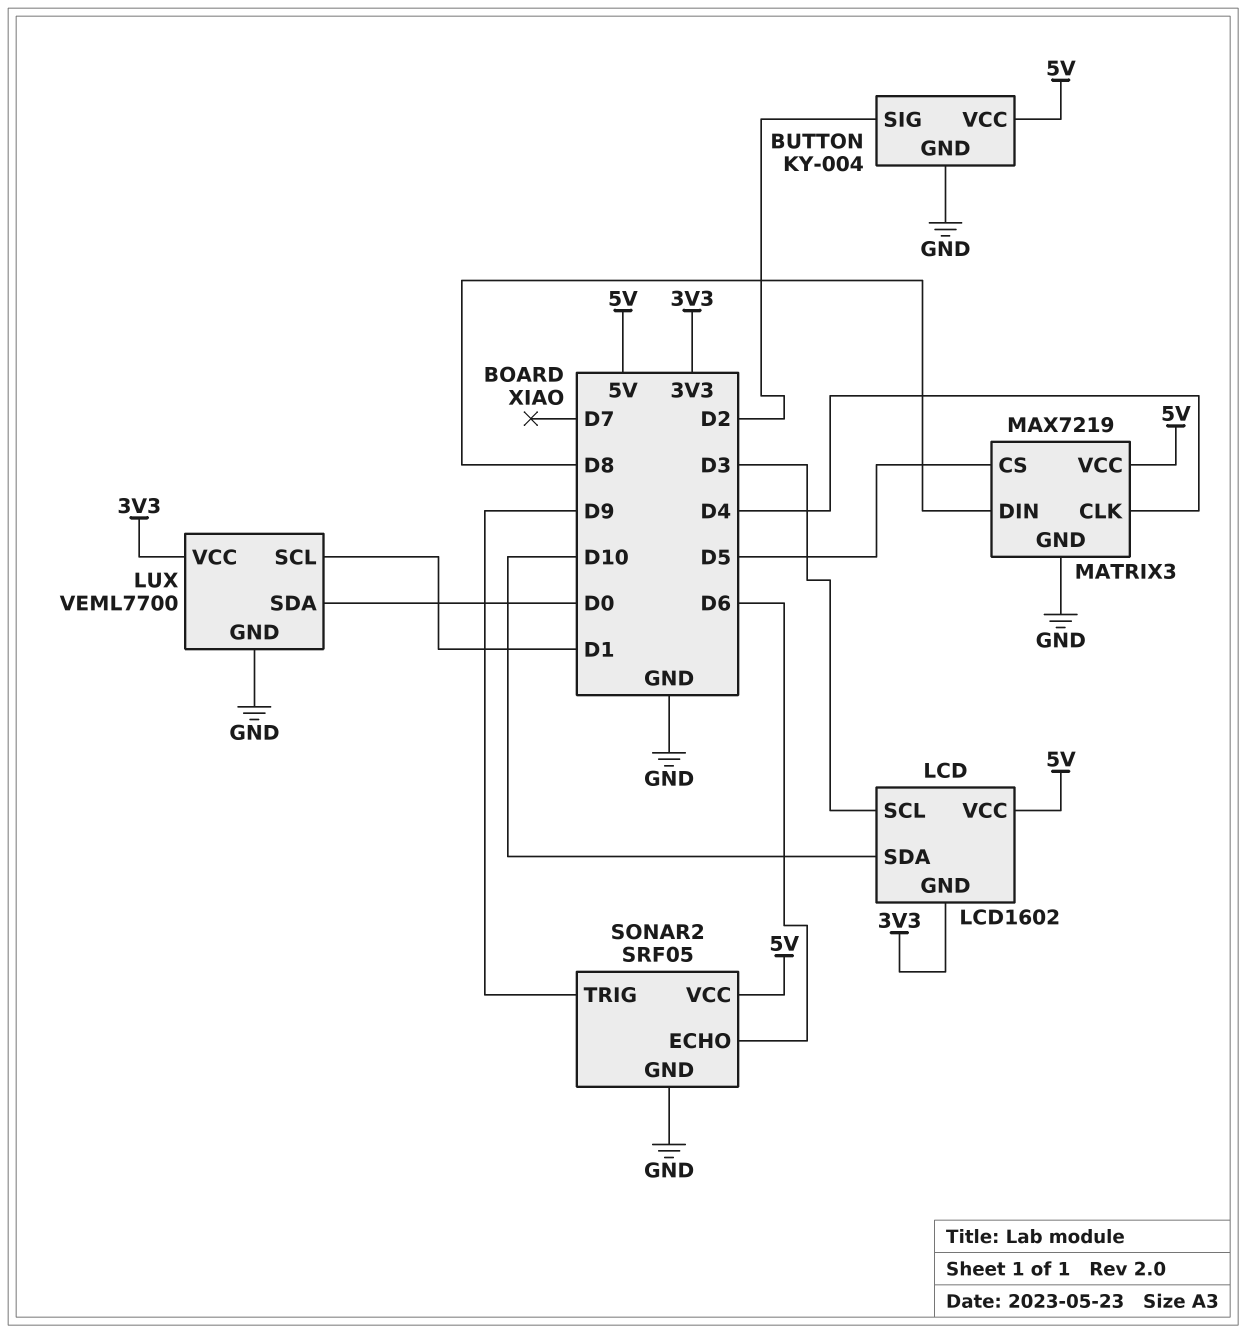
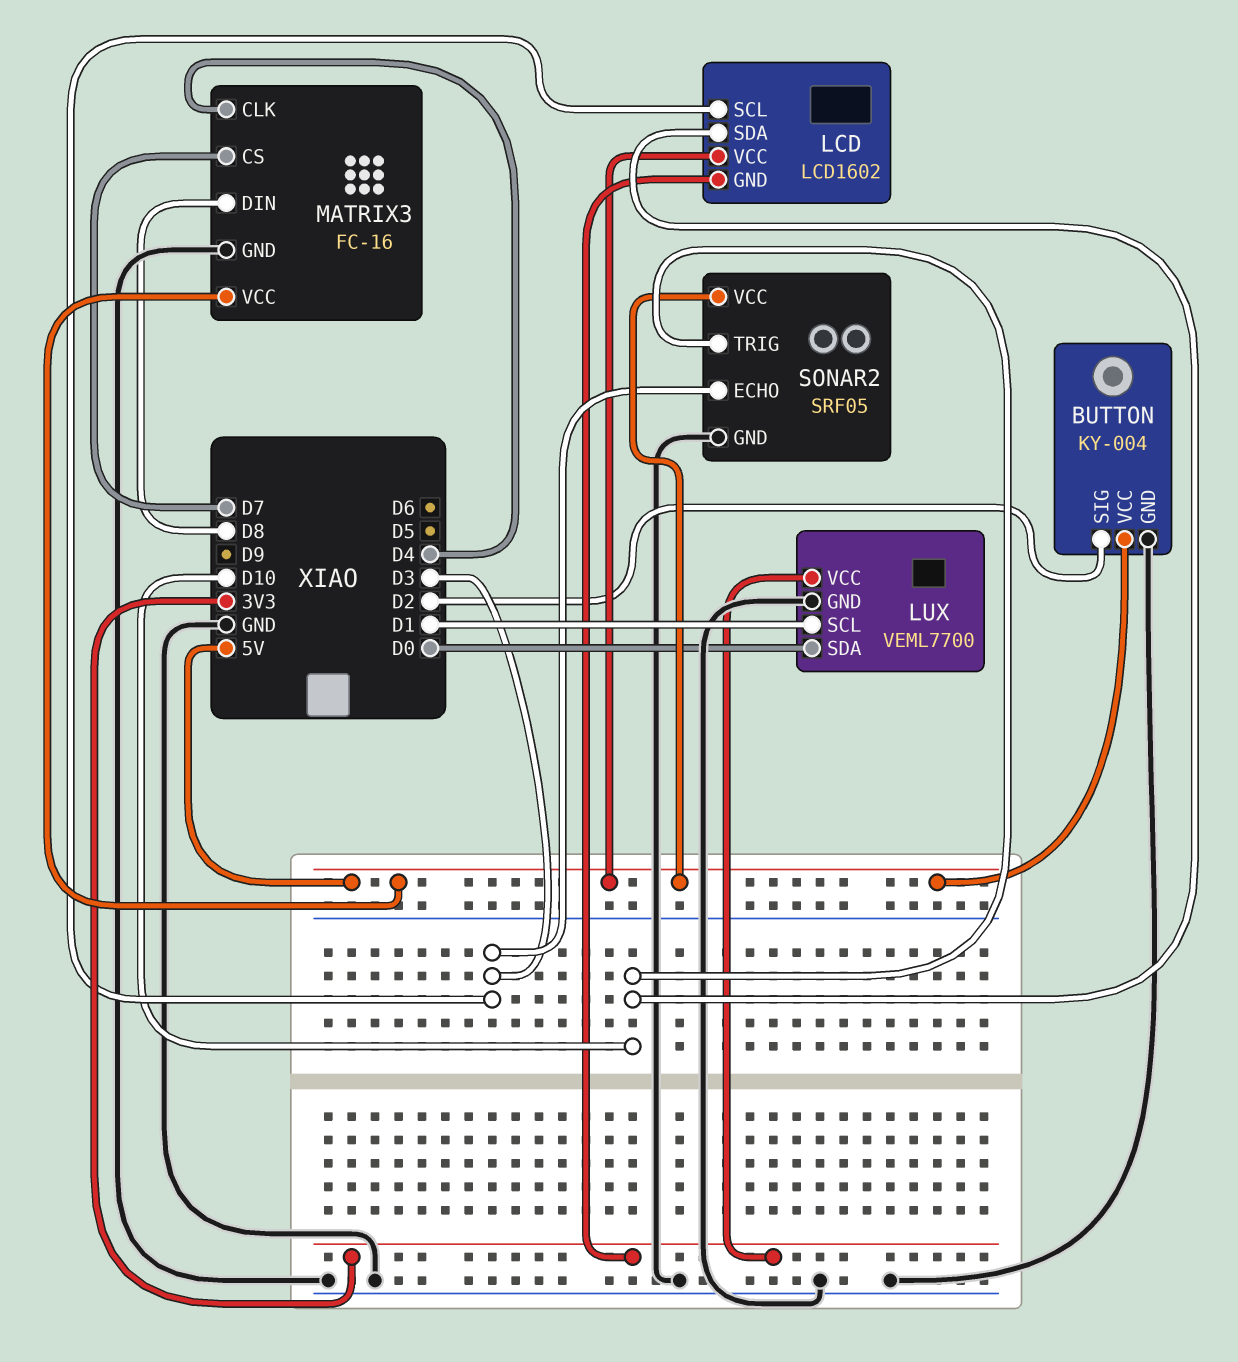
MATRIX3: MAX7219 -> FC-16
MATRIX3 pin CS: D5 -> D7
SONAR2 pin ECHO: D6 -> D3
SONAR2 pin TRIG: D9 -> D10

